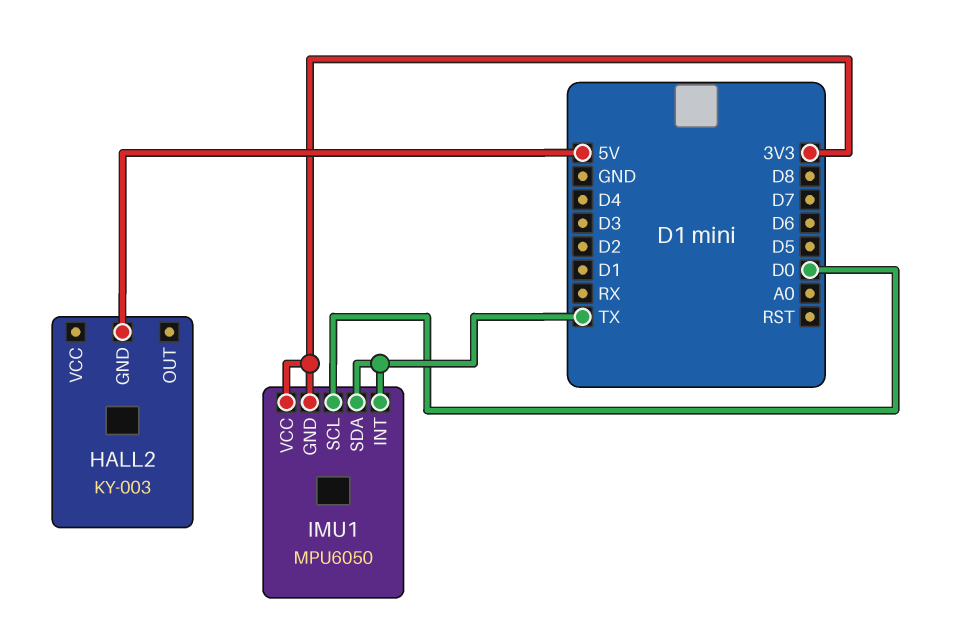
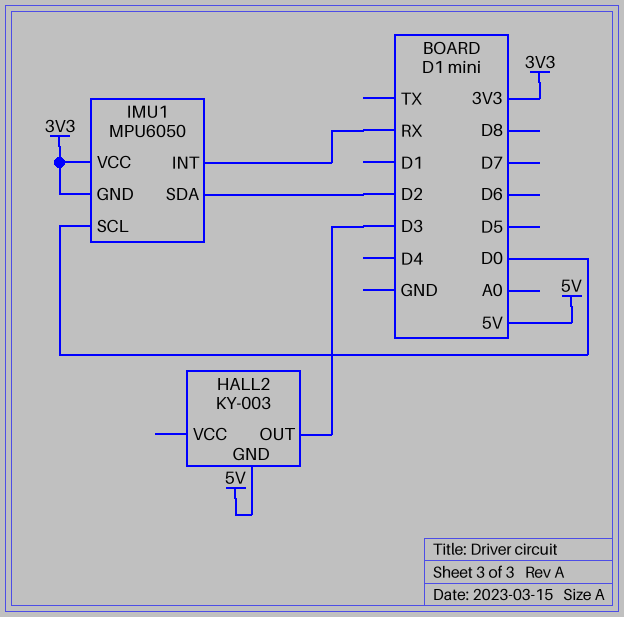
HALL2 pin OUT: none -> D3
IMU1 pin INT: TX -> RX
IMU1 pin SDA: TX -> D2

